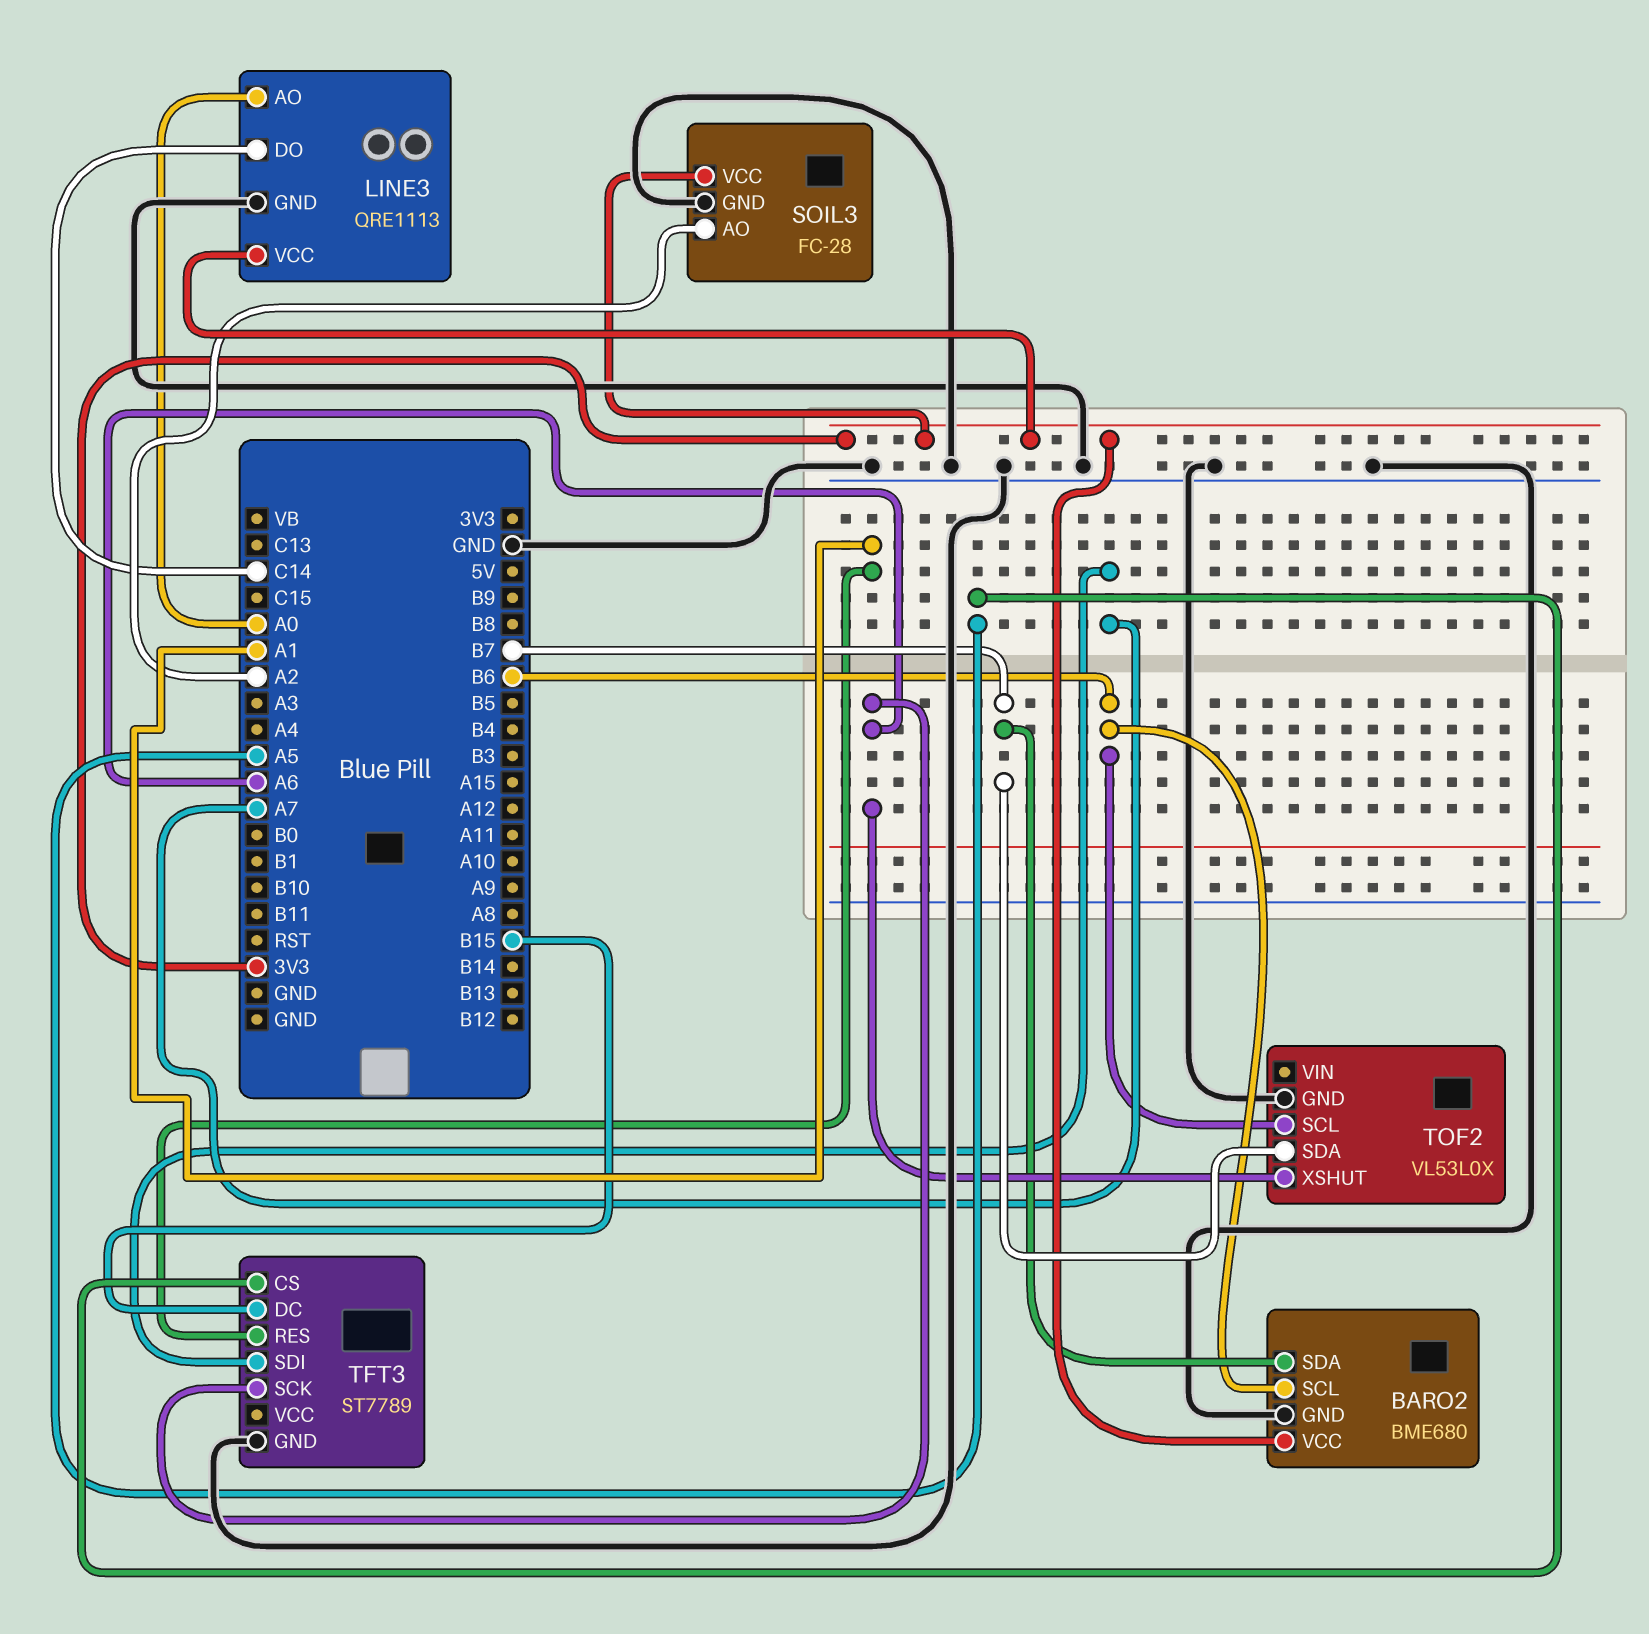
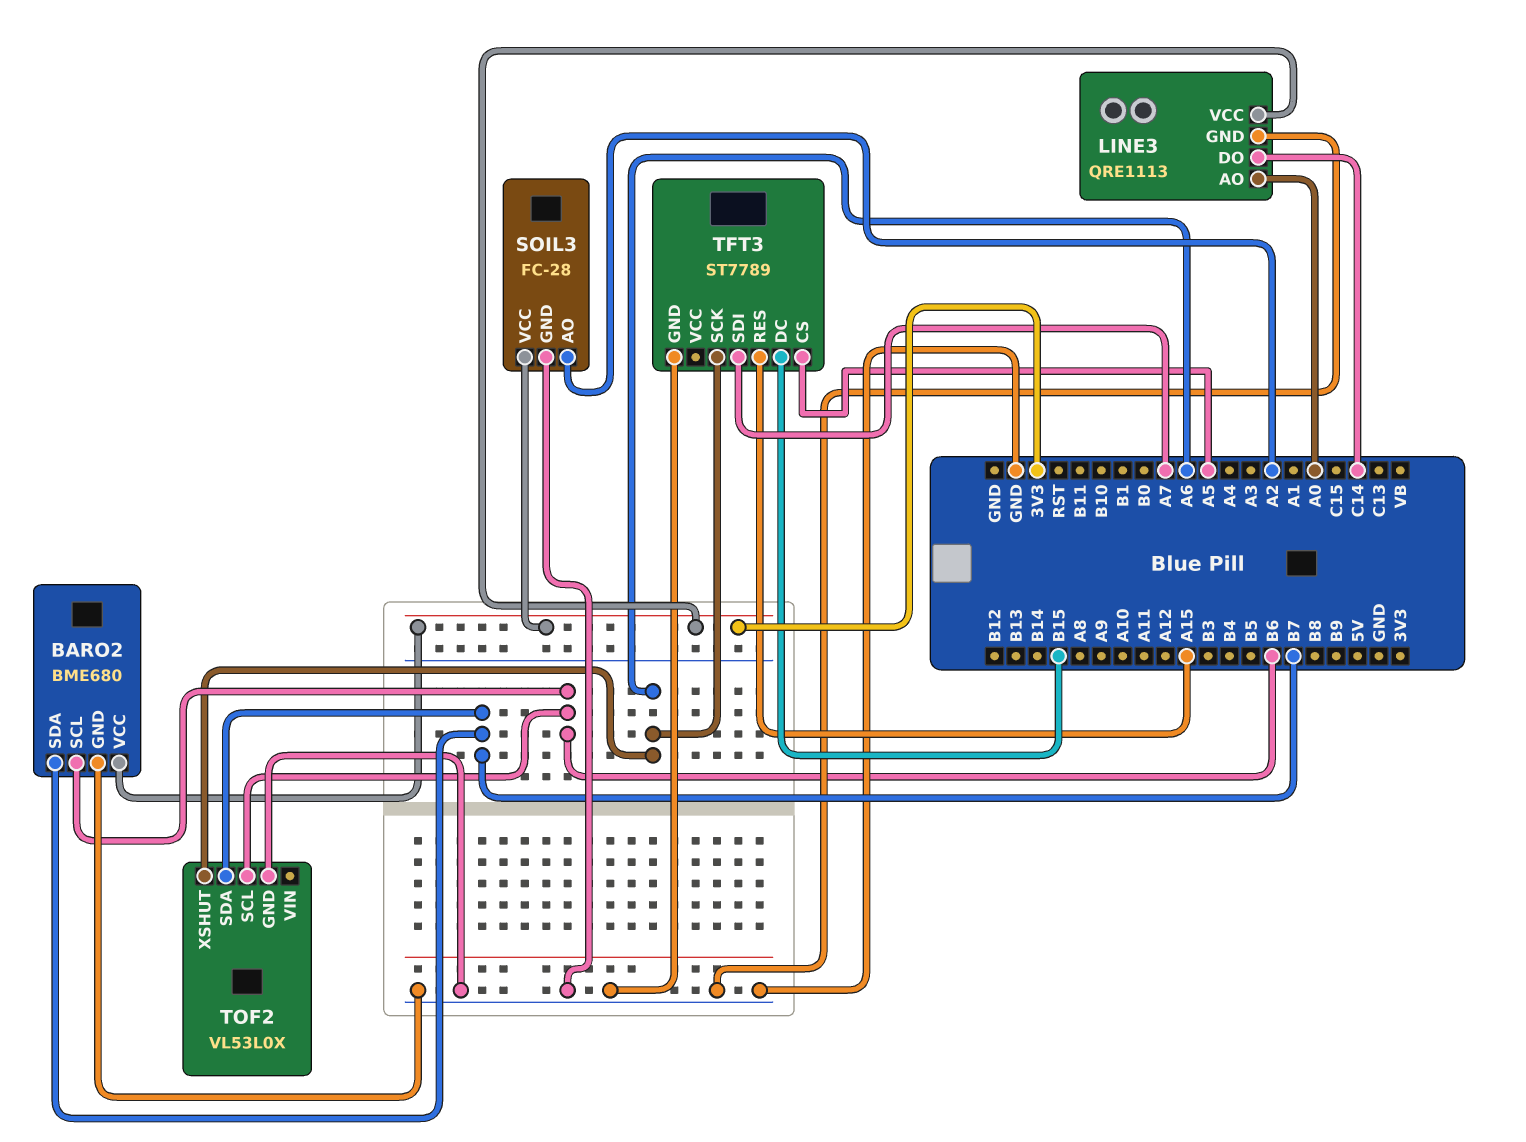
TFT3 pin RES: A1 -> A15

